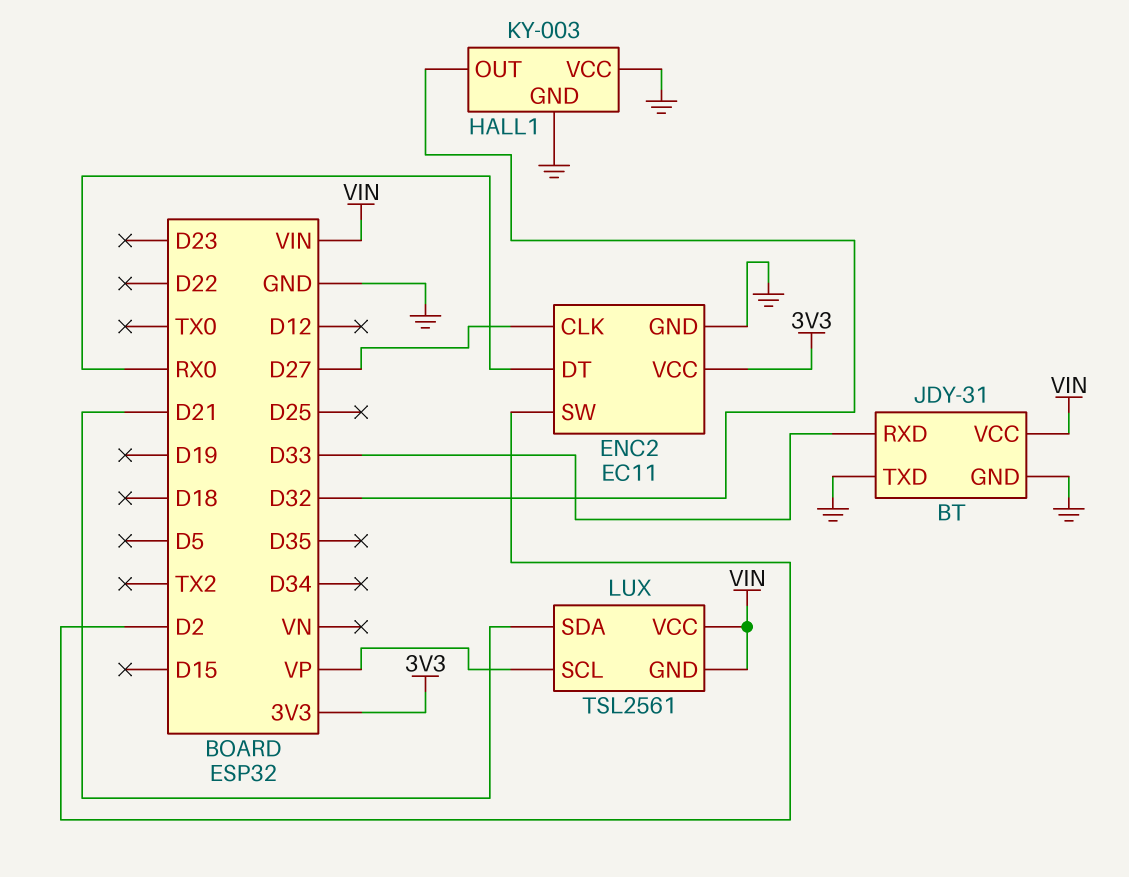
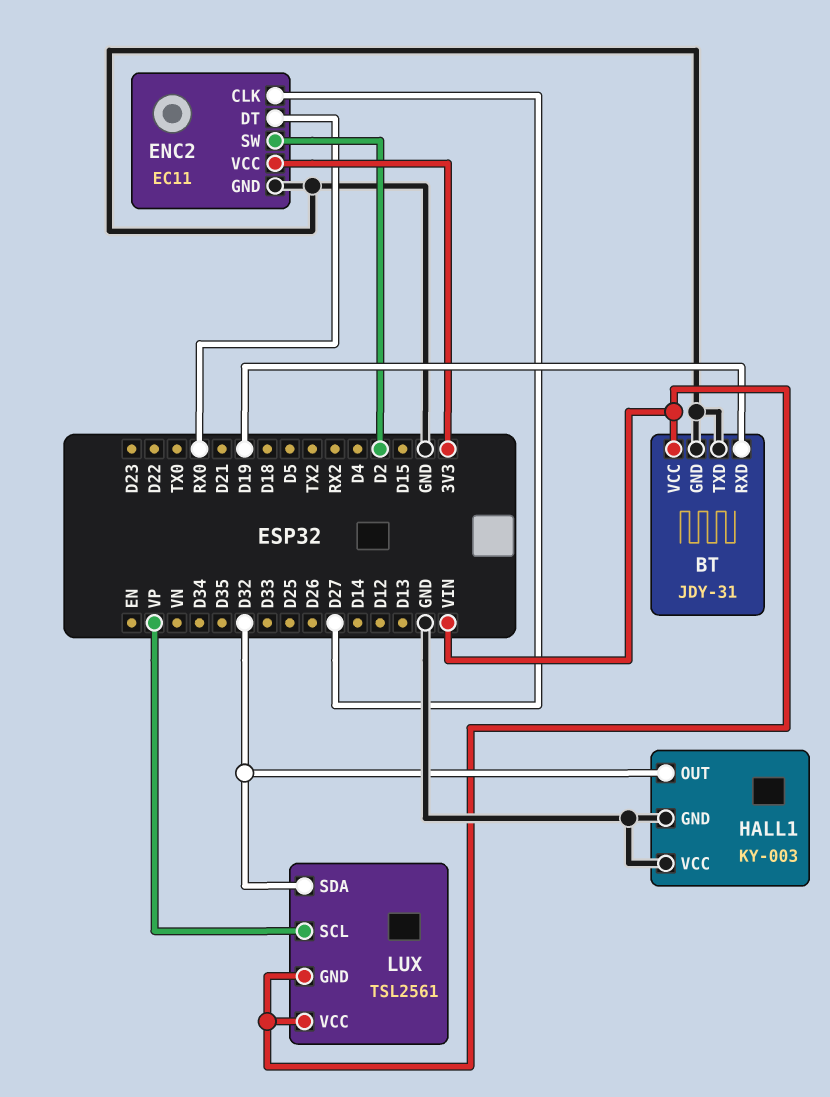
BT pin RXD: D33 -> D19
LUX pin SDA: D21 -> D32

